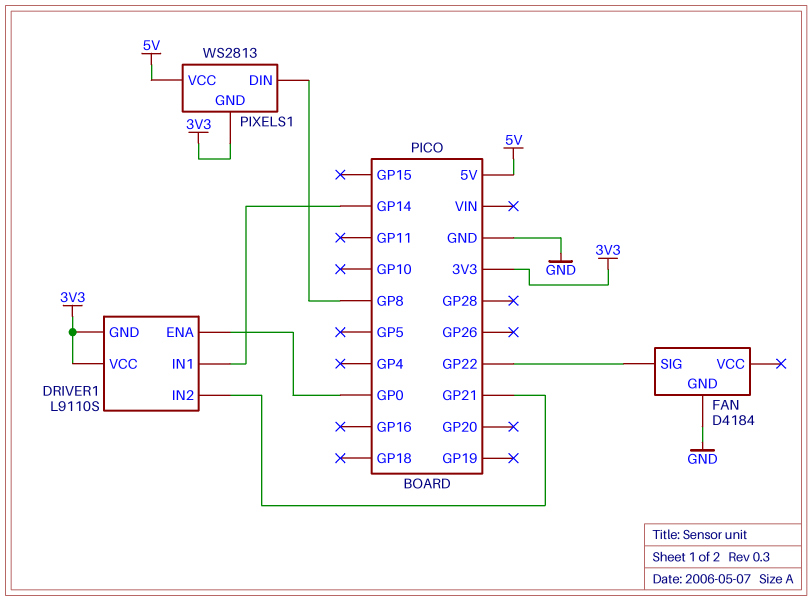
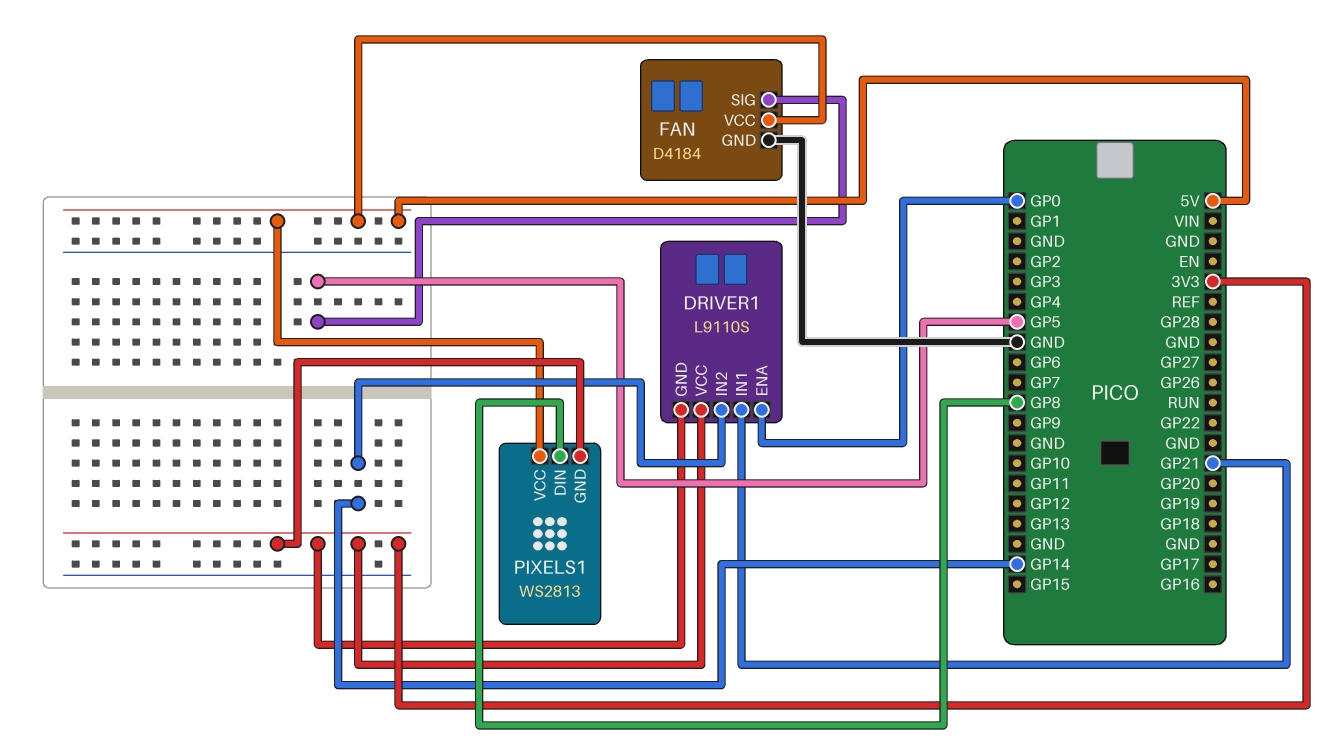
DRIVER1 pin IN1: GP14 -> GP21
DRIVER1 pin IN2: GP21 -> GP14
FAN pin SIG: GP22 -> GP5
FAN pin VCC: none -> 5V

